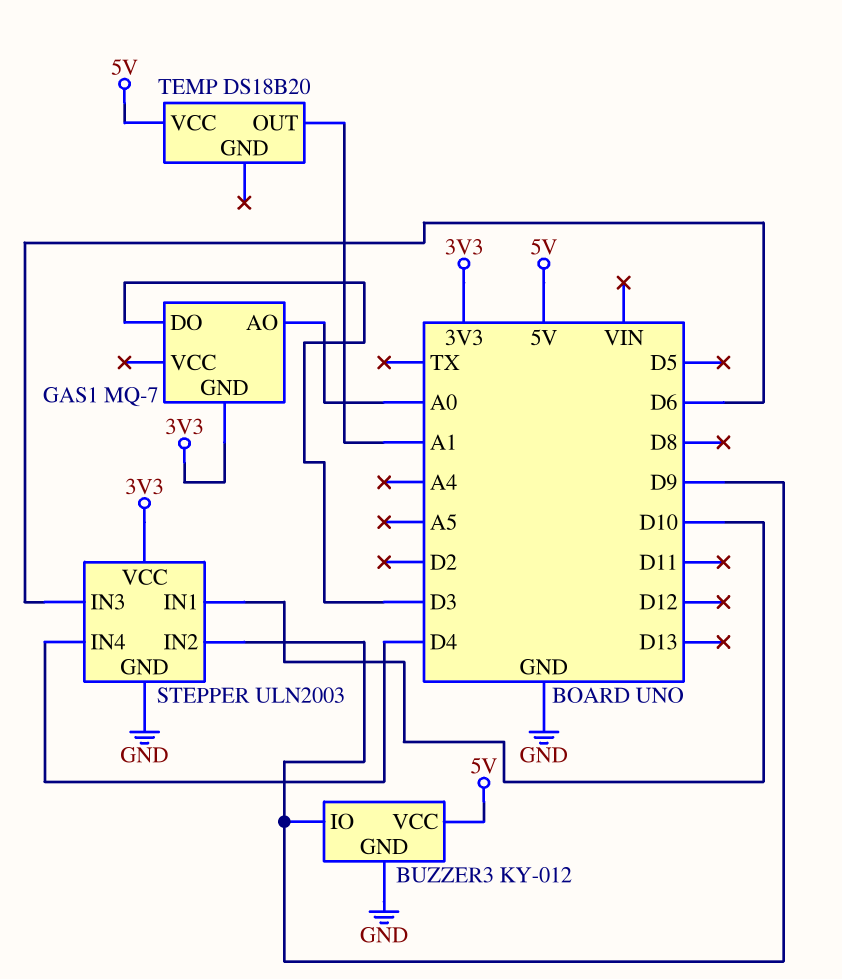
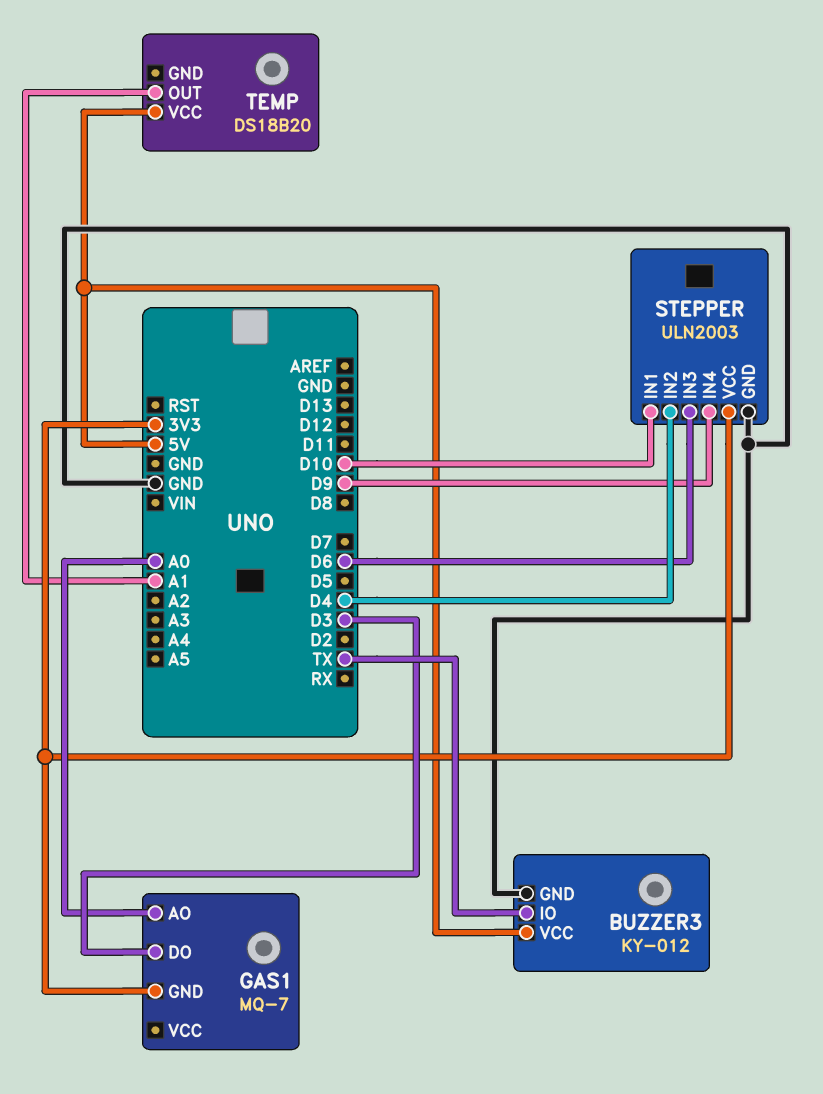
BUZZER3 pin IO: D9 -> TX
STEPPER pin IN2: D9 -> D4
STEPPER pin IN4: D4 -> D9

